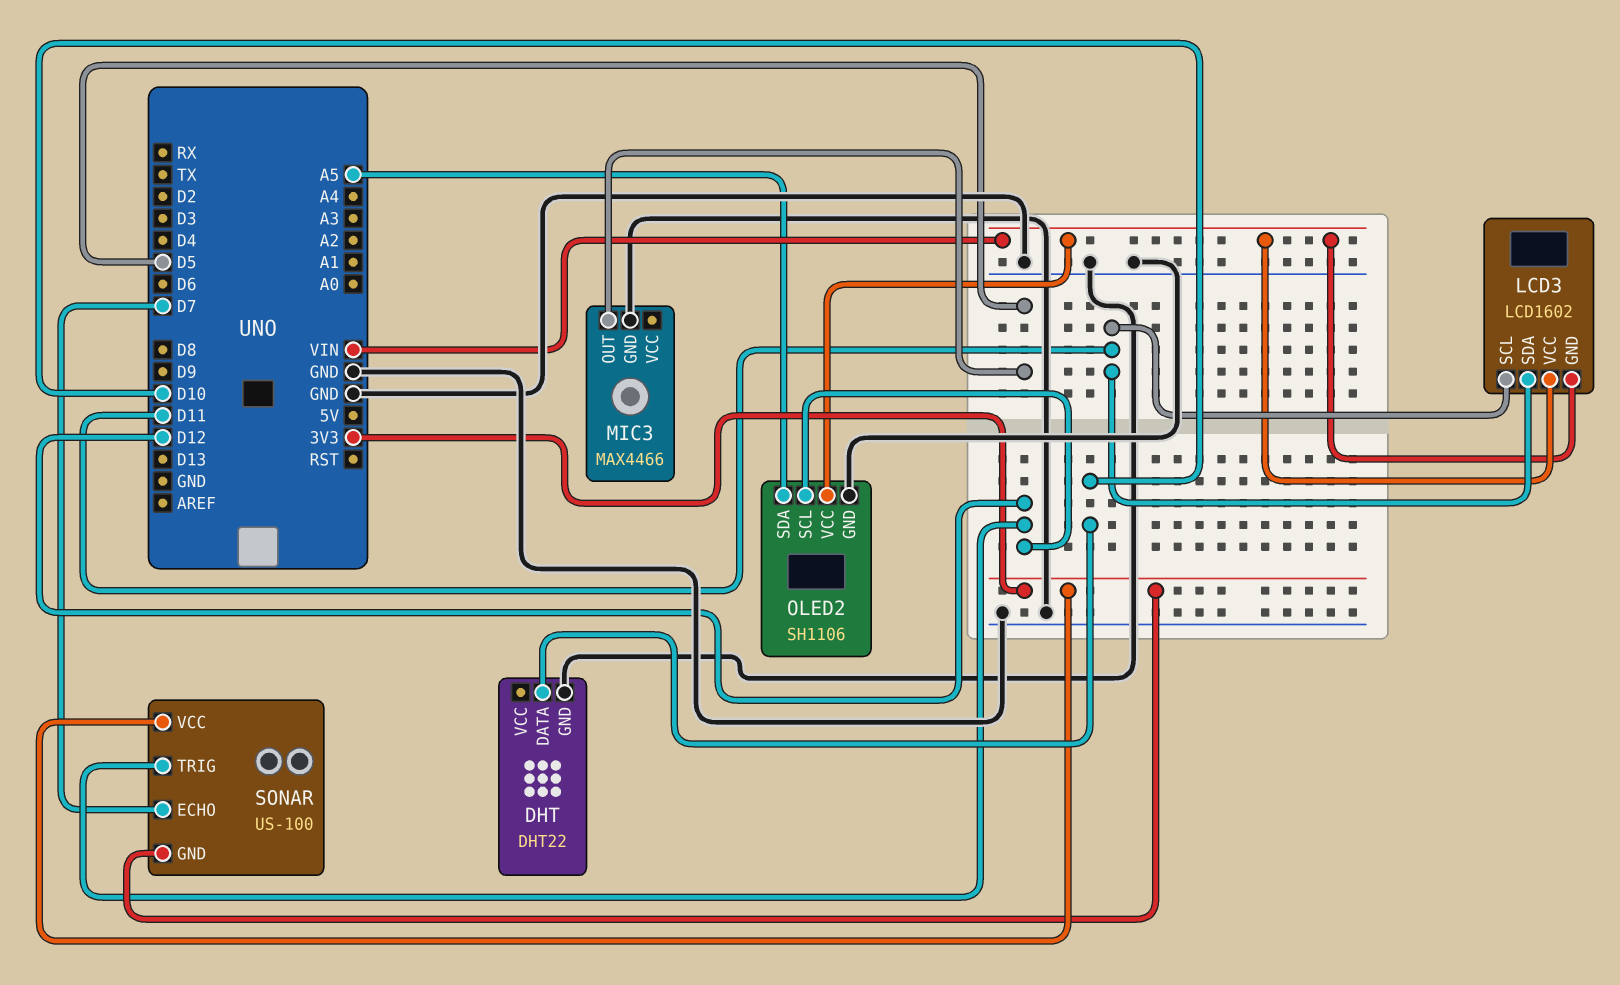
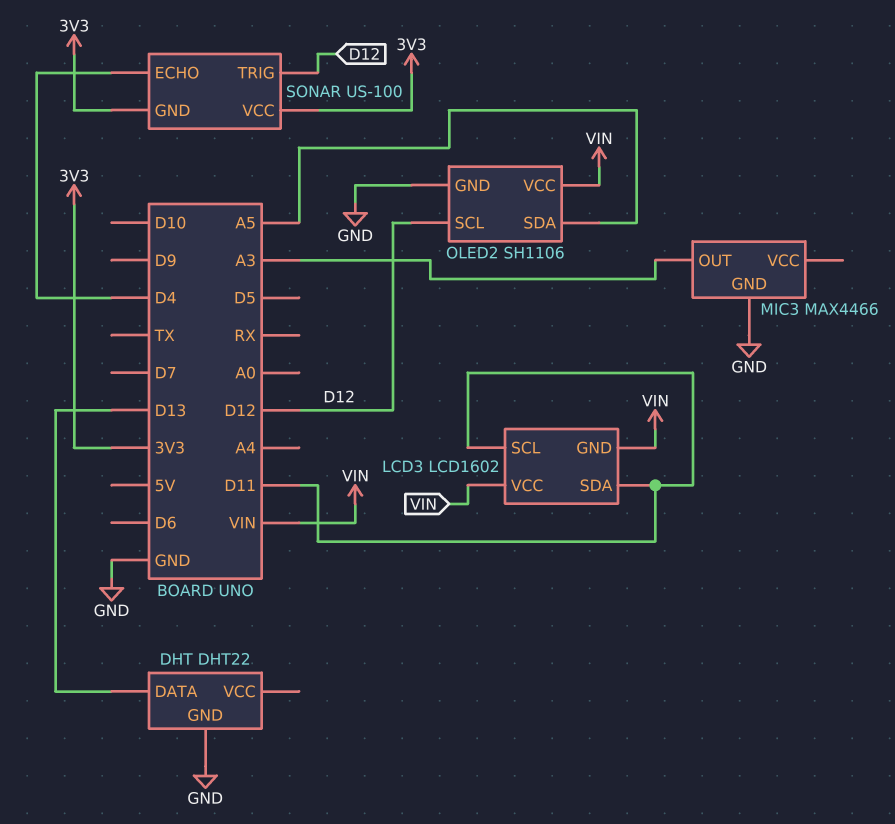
DHT pin DATA: D10 -> D13
MIC3 pin OUT: D5 -> A3
SONAR pin ECHO: D7 -> D4

